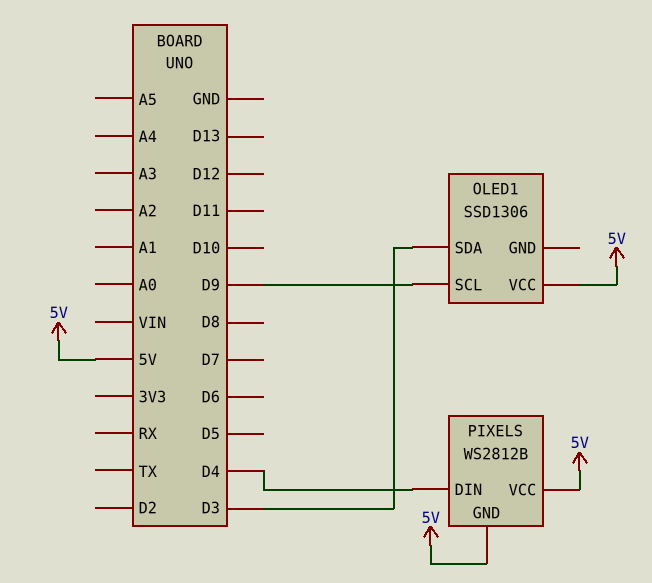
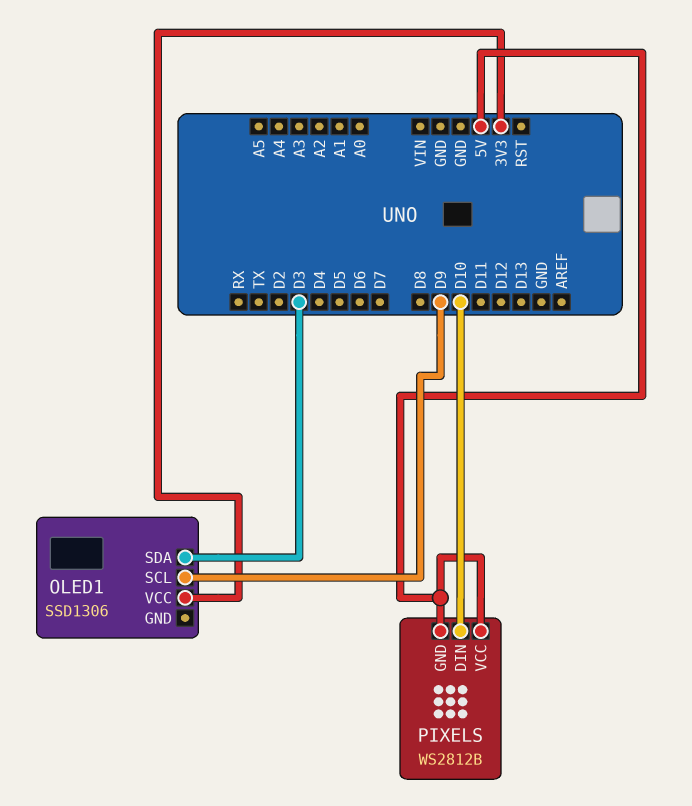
OLED1 pin VCC: 5V -> 3V3
PIXELS pin DIN: D4 -> D10

